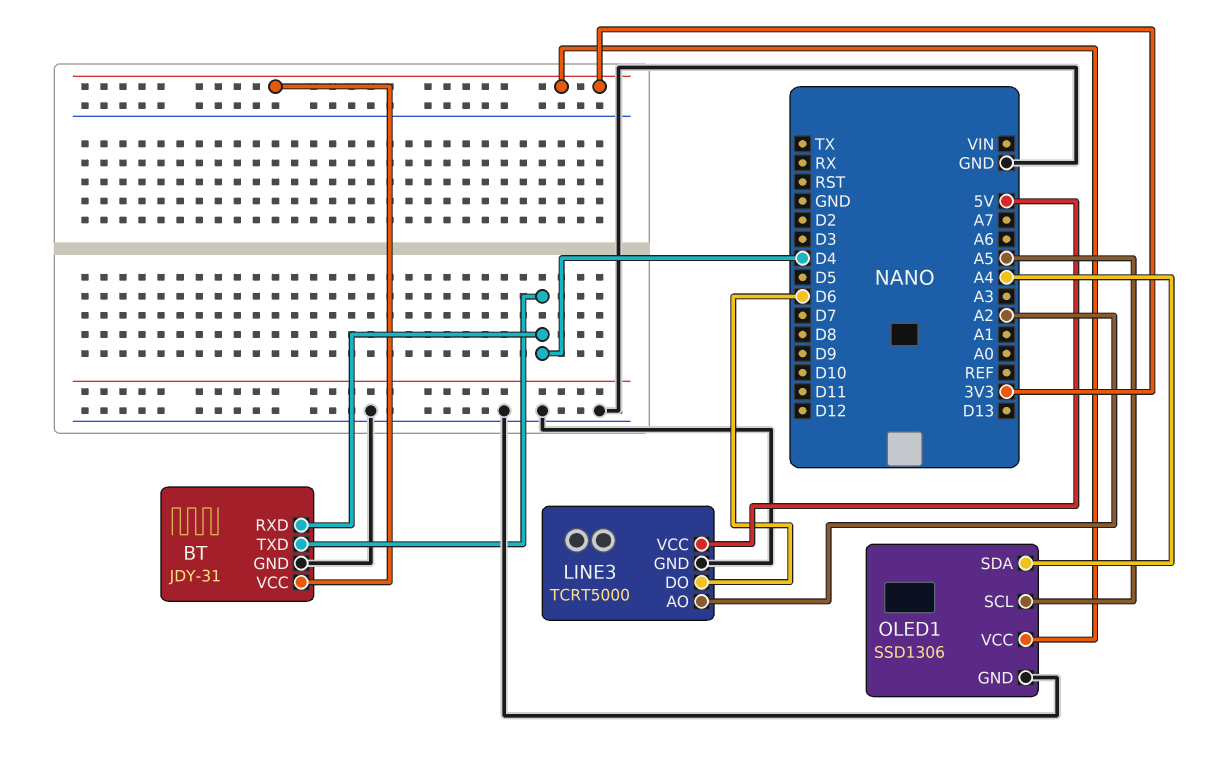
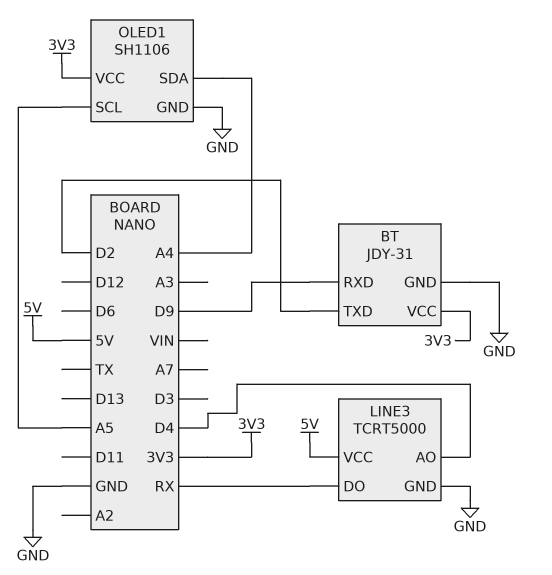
BT pin RXD: D4 -> D9
BT pin TXD: D4 -> D2
LINE3 pin AO: A2 -> D4
LINE3 pin DO: D6 -> RX
OLED1: SSD1306 -> SH1106

